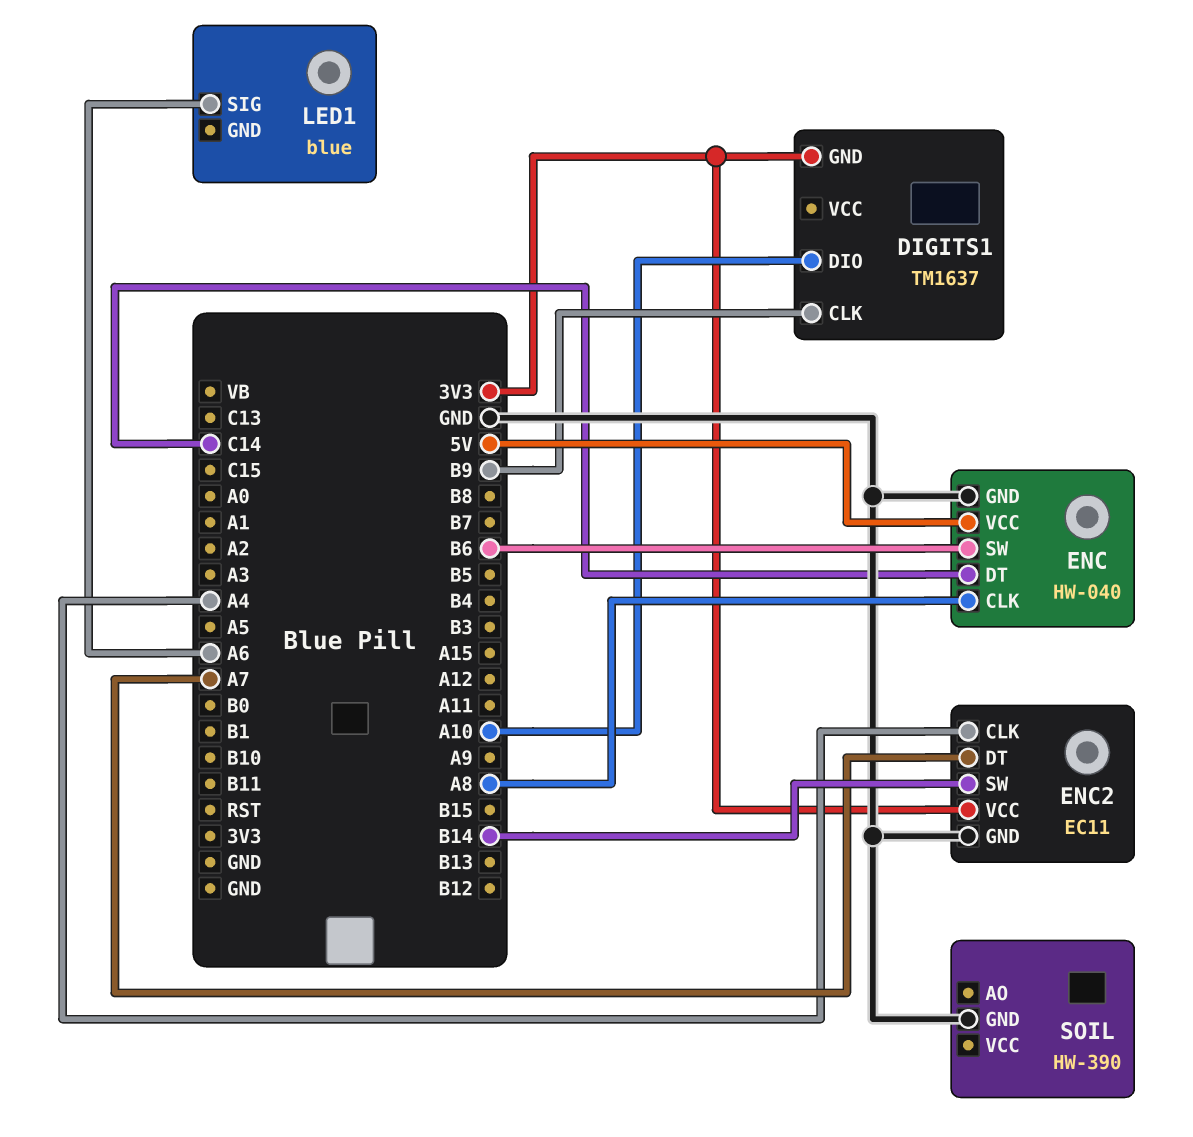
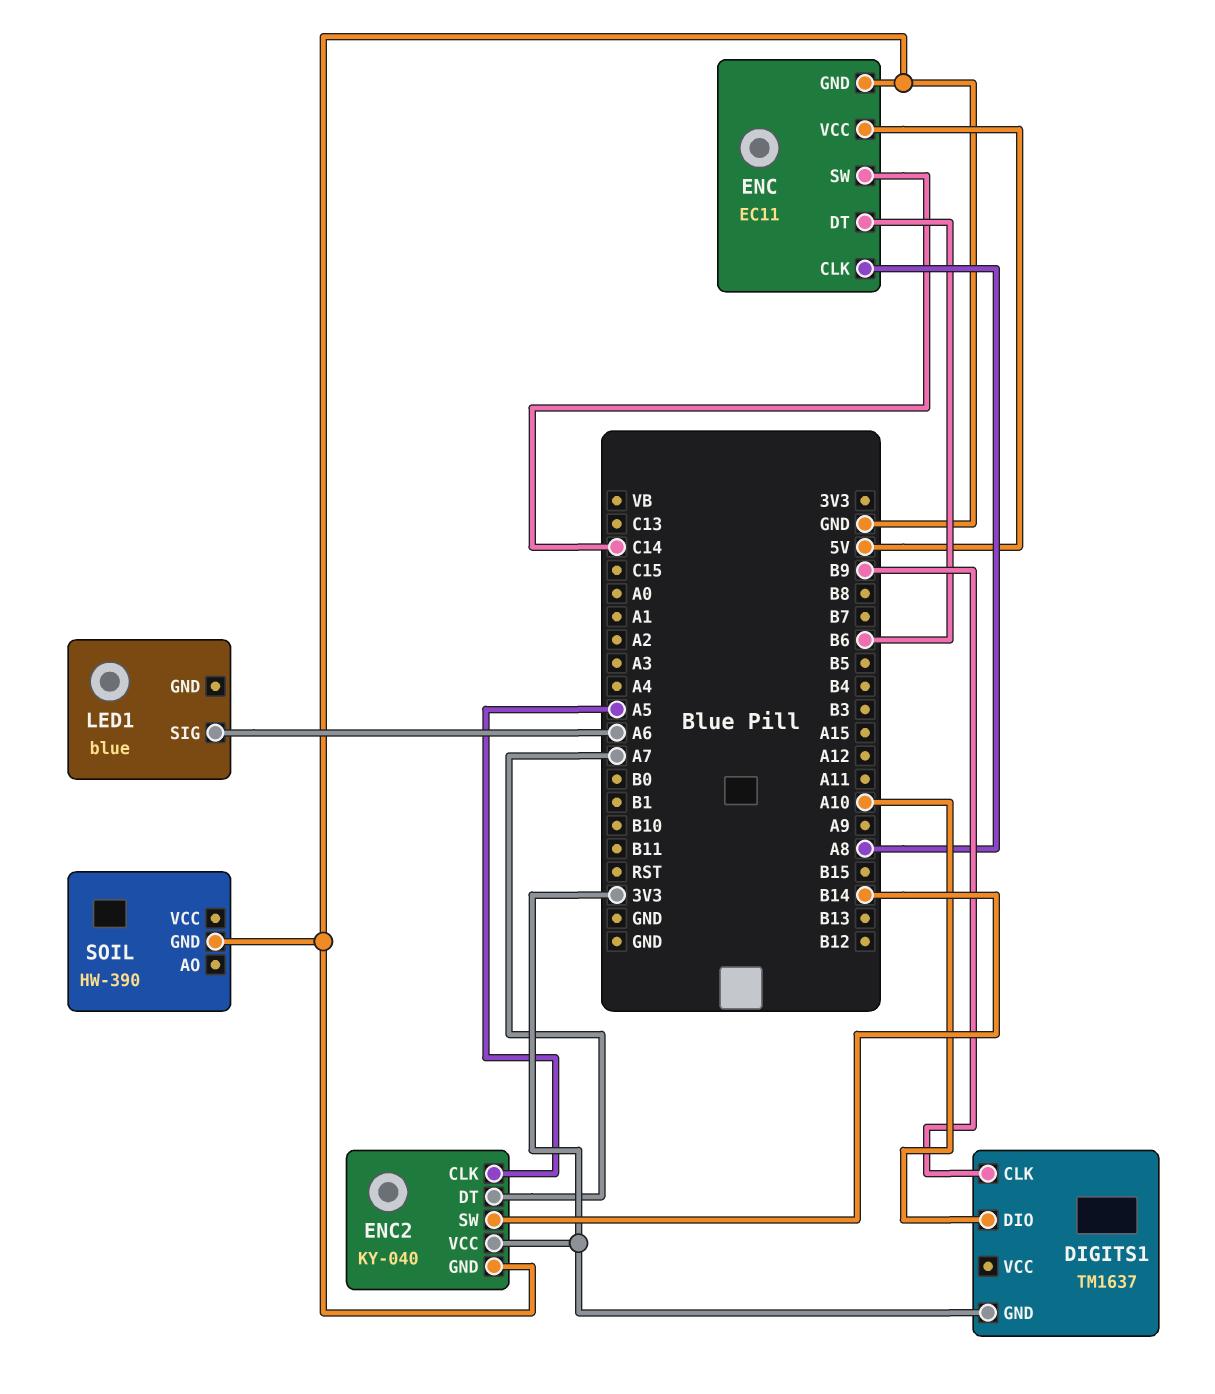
ENC: HW-040 -> EC11
ENC pin DT: C14 -> B6
ENC pin SW: B6 -> C14
ENC2: EC11 -> KY-040
ENC2 pin CLK: A4 -> A5

